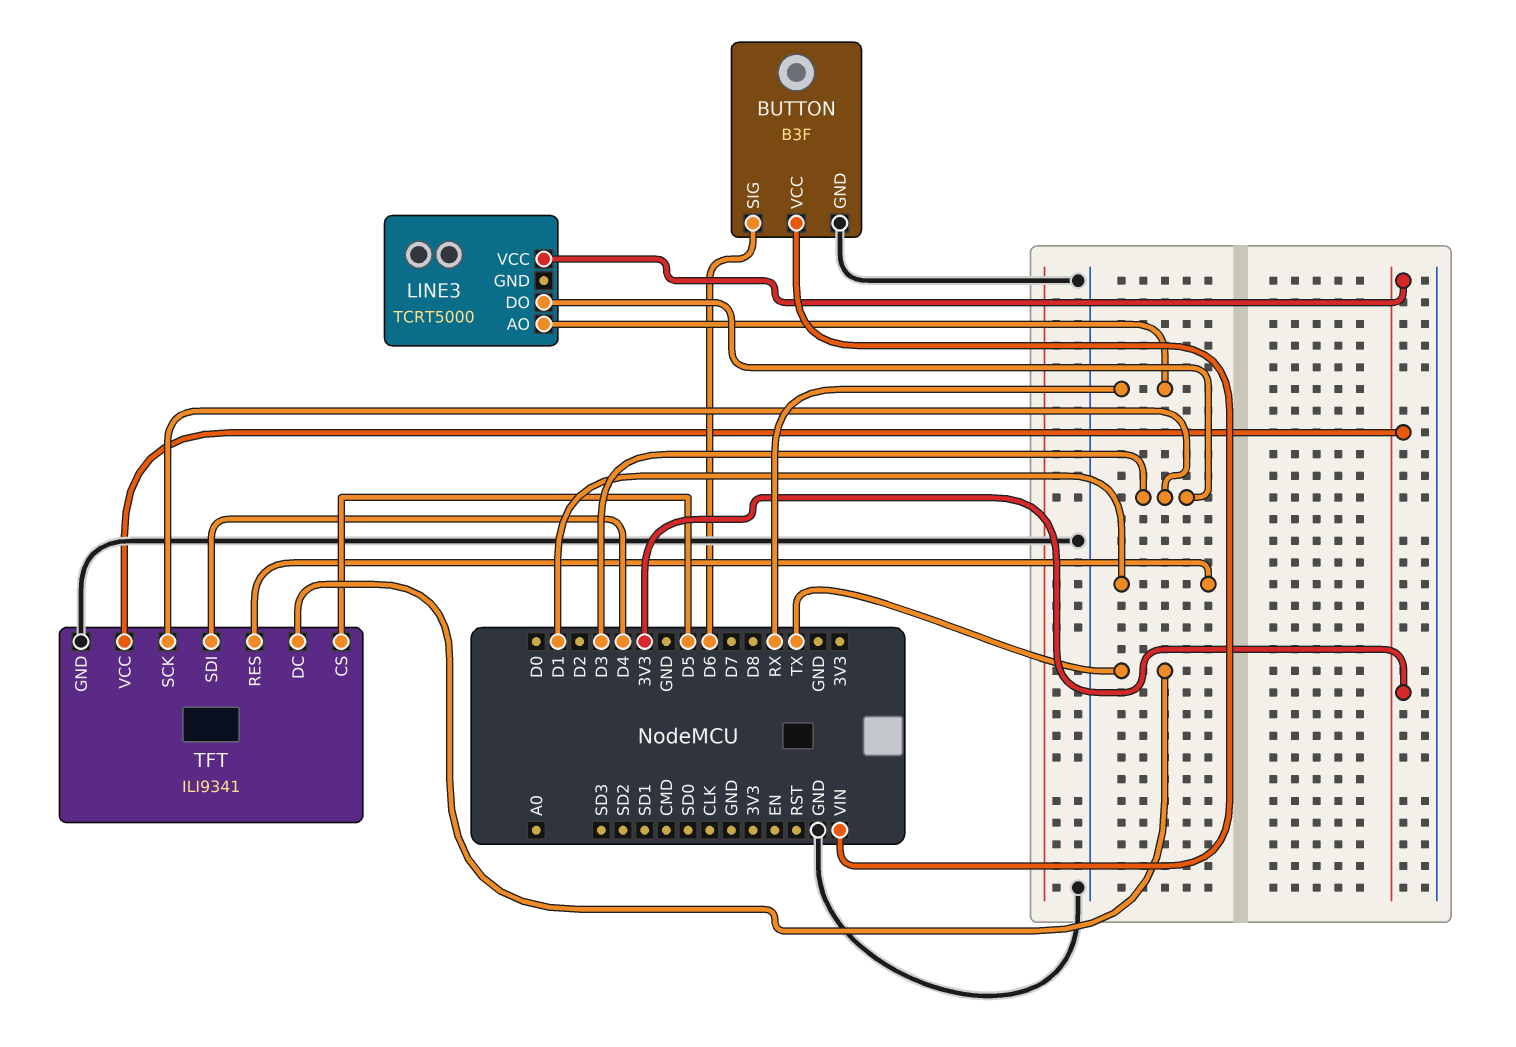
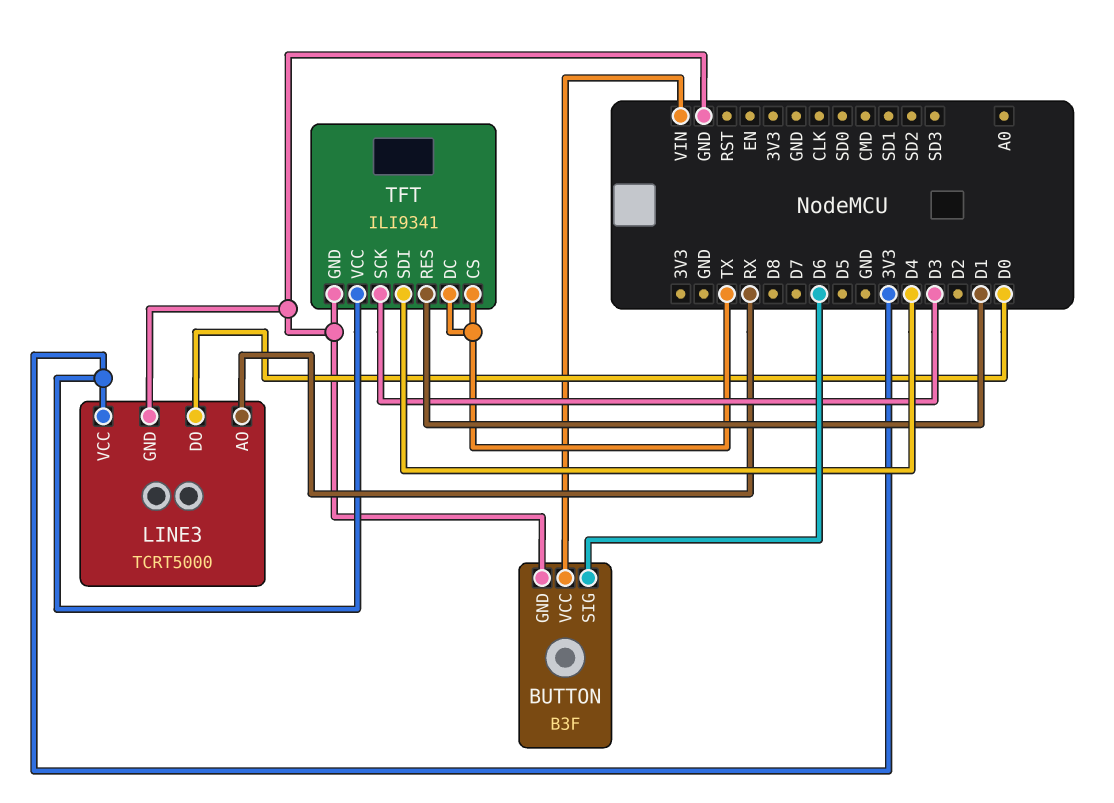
LINE3 pin DO: D3 -> D0
LINE3 pin GND: none -> GND
TFT pin CS: D5 -> TX

